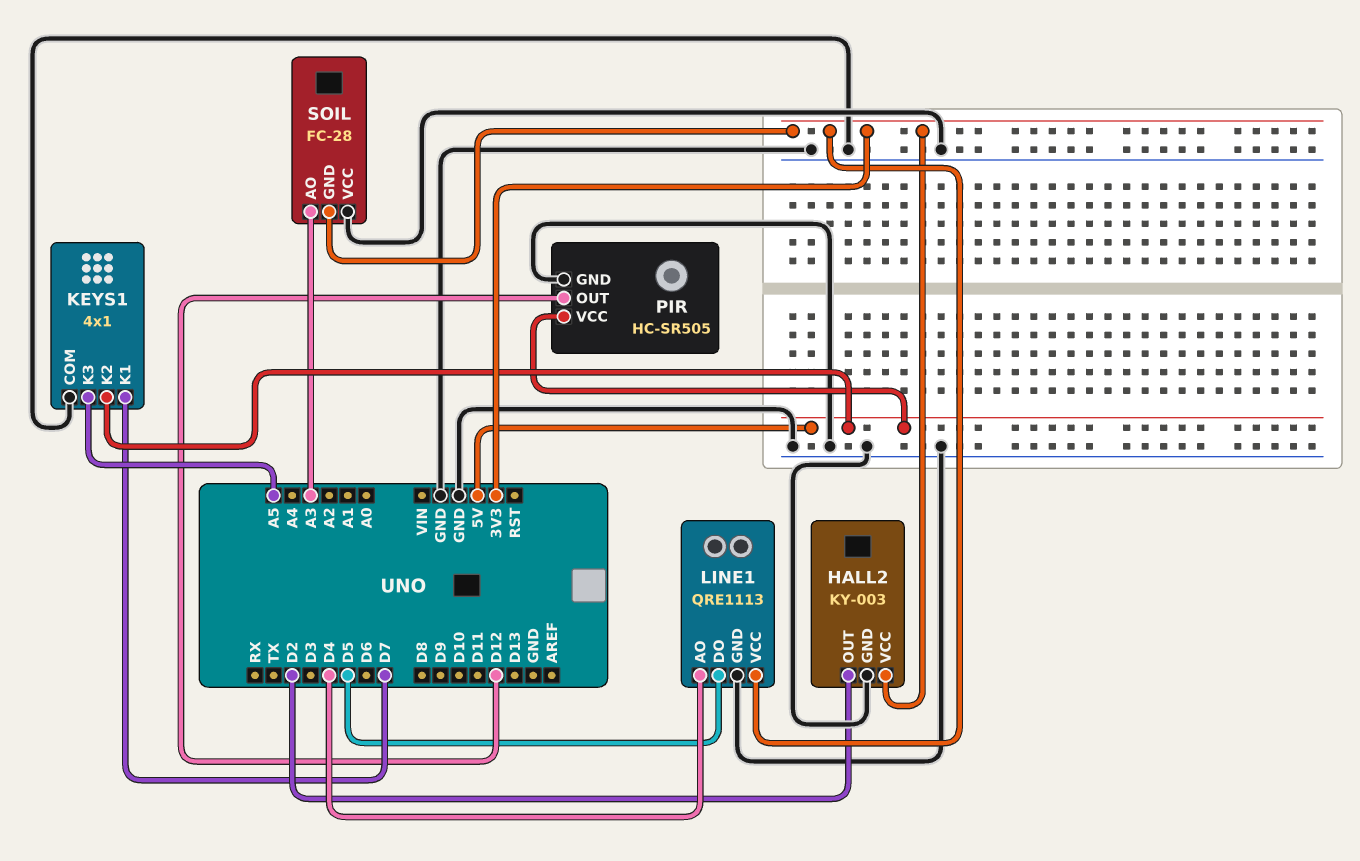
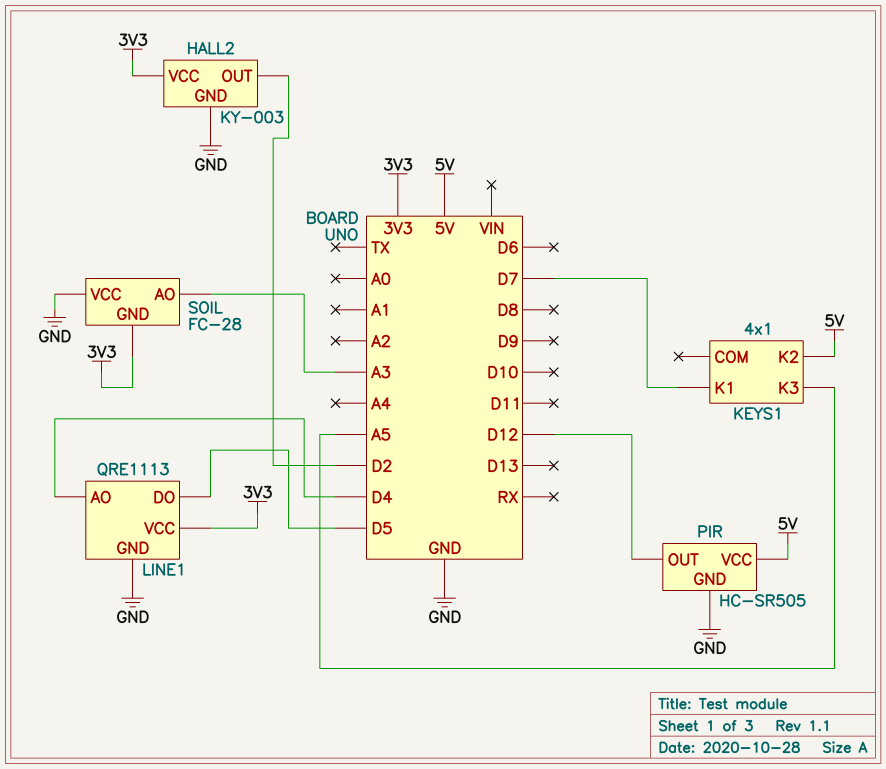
KEYS1 pin COM: GND -> none

